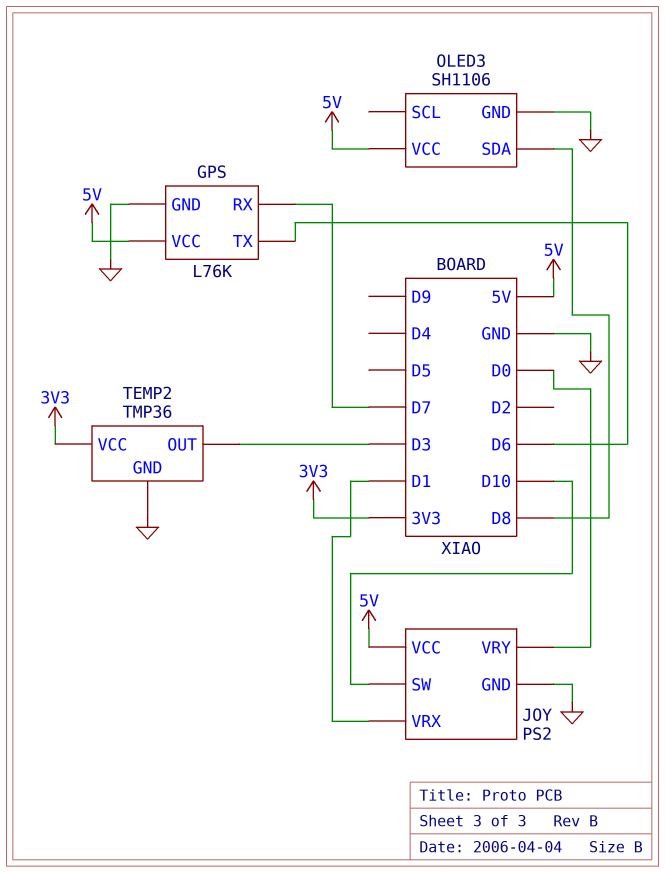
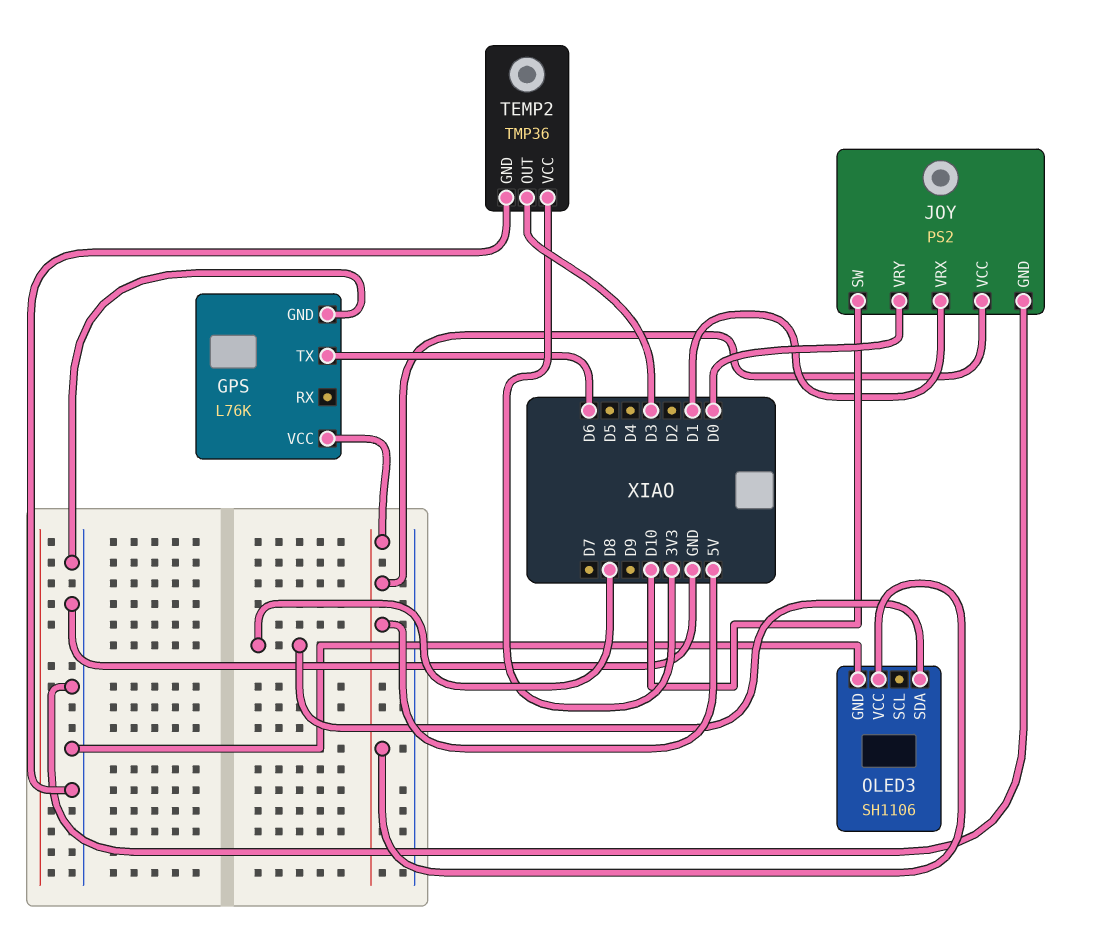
GPS pin RX: D7 -> none

